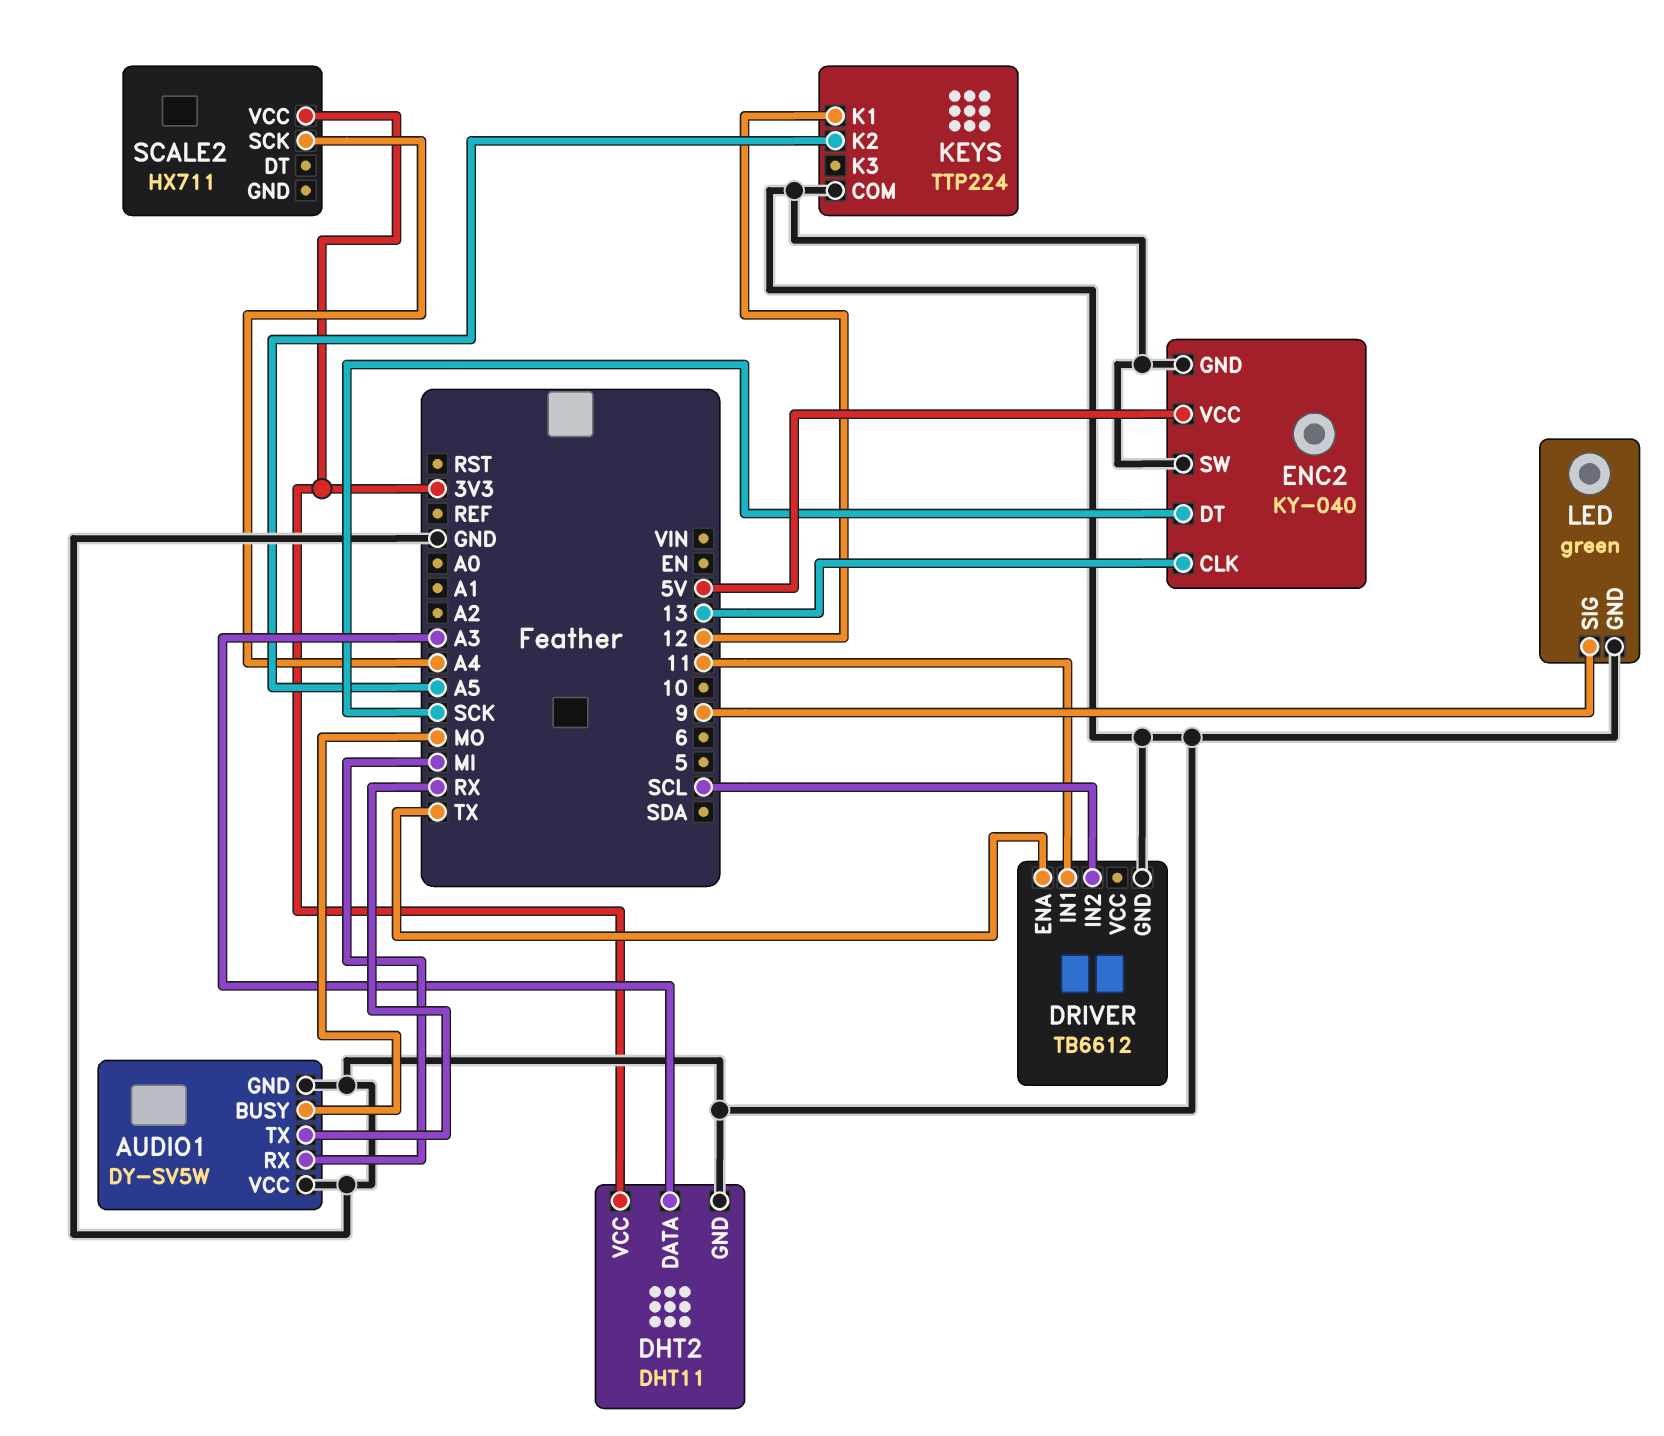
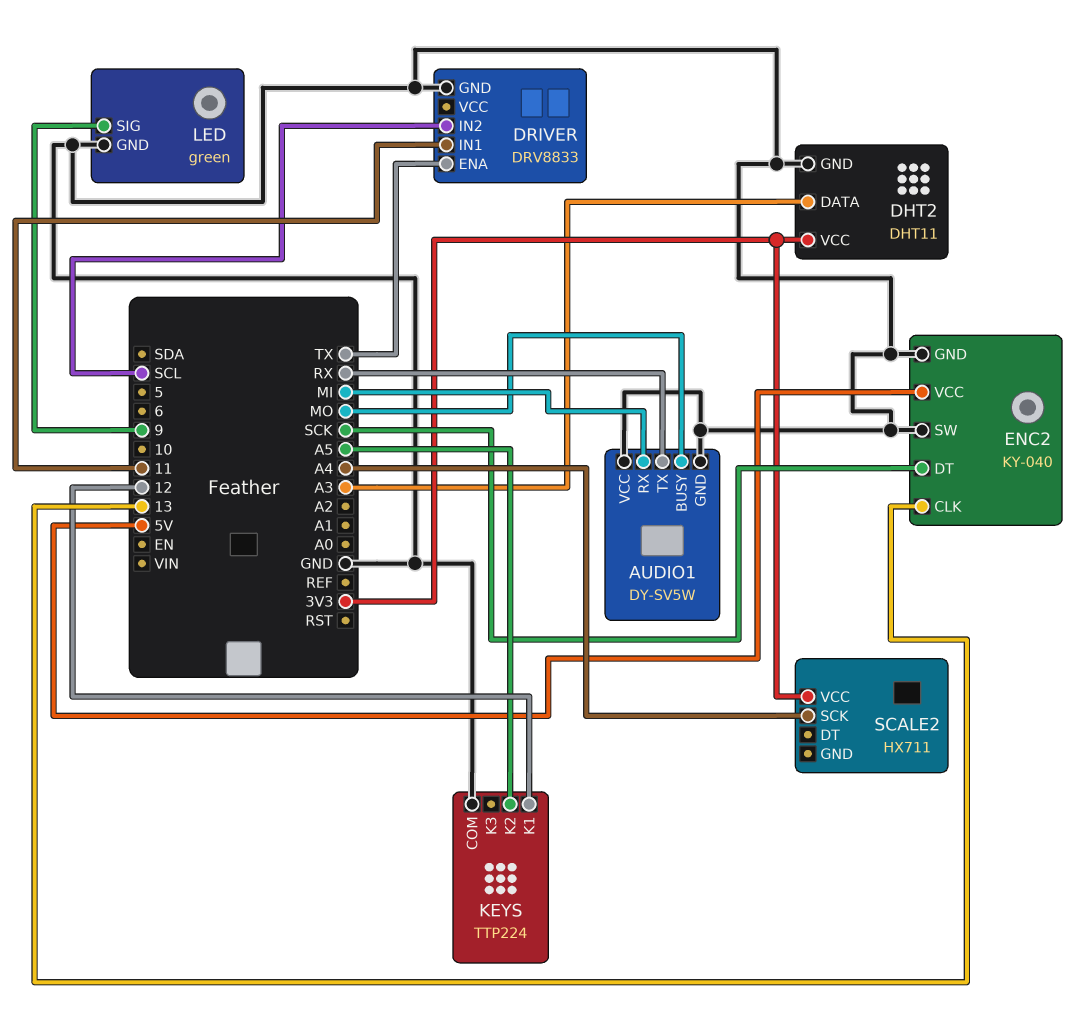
DRIVER: TB6612 -> DRV8833

